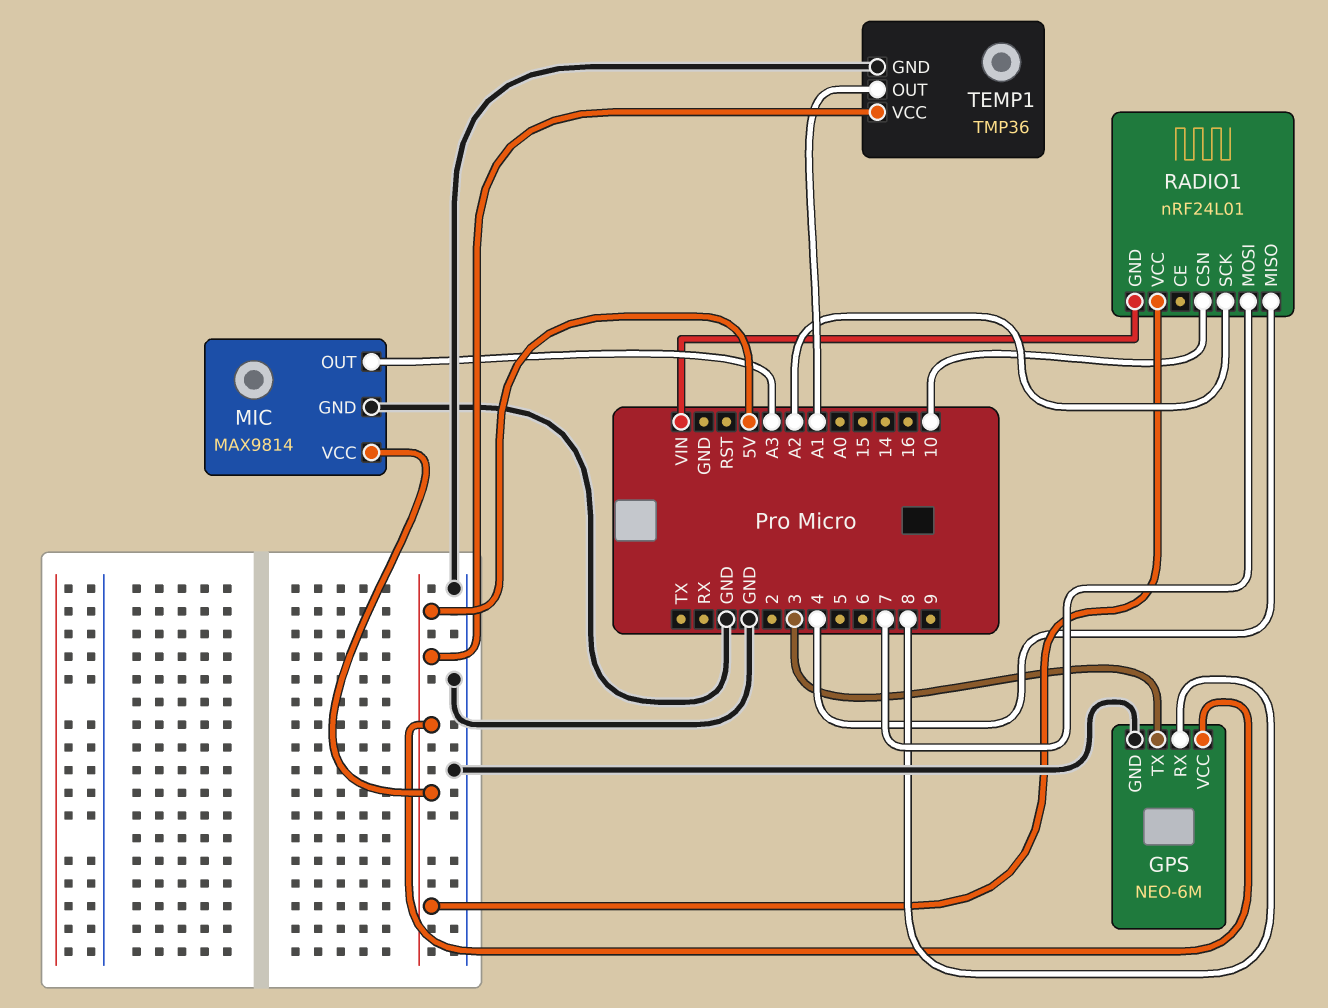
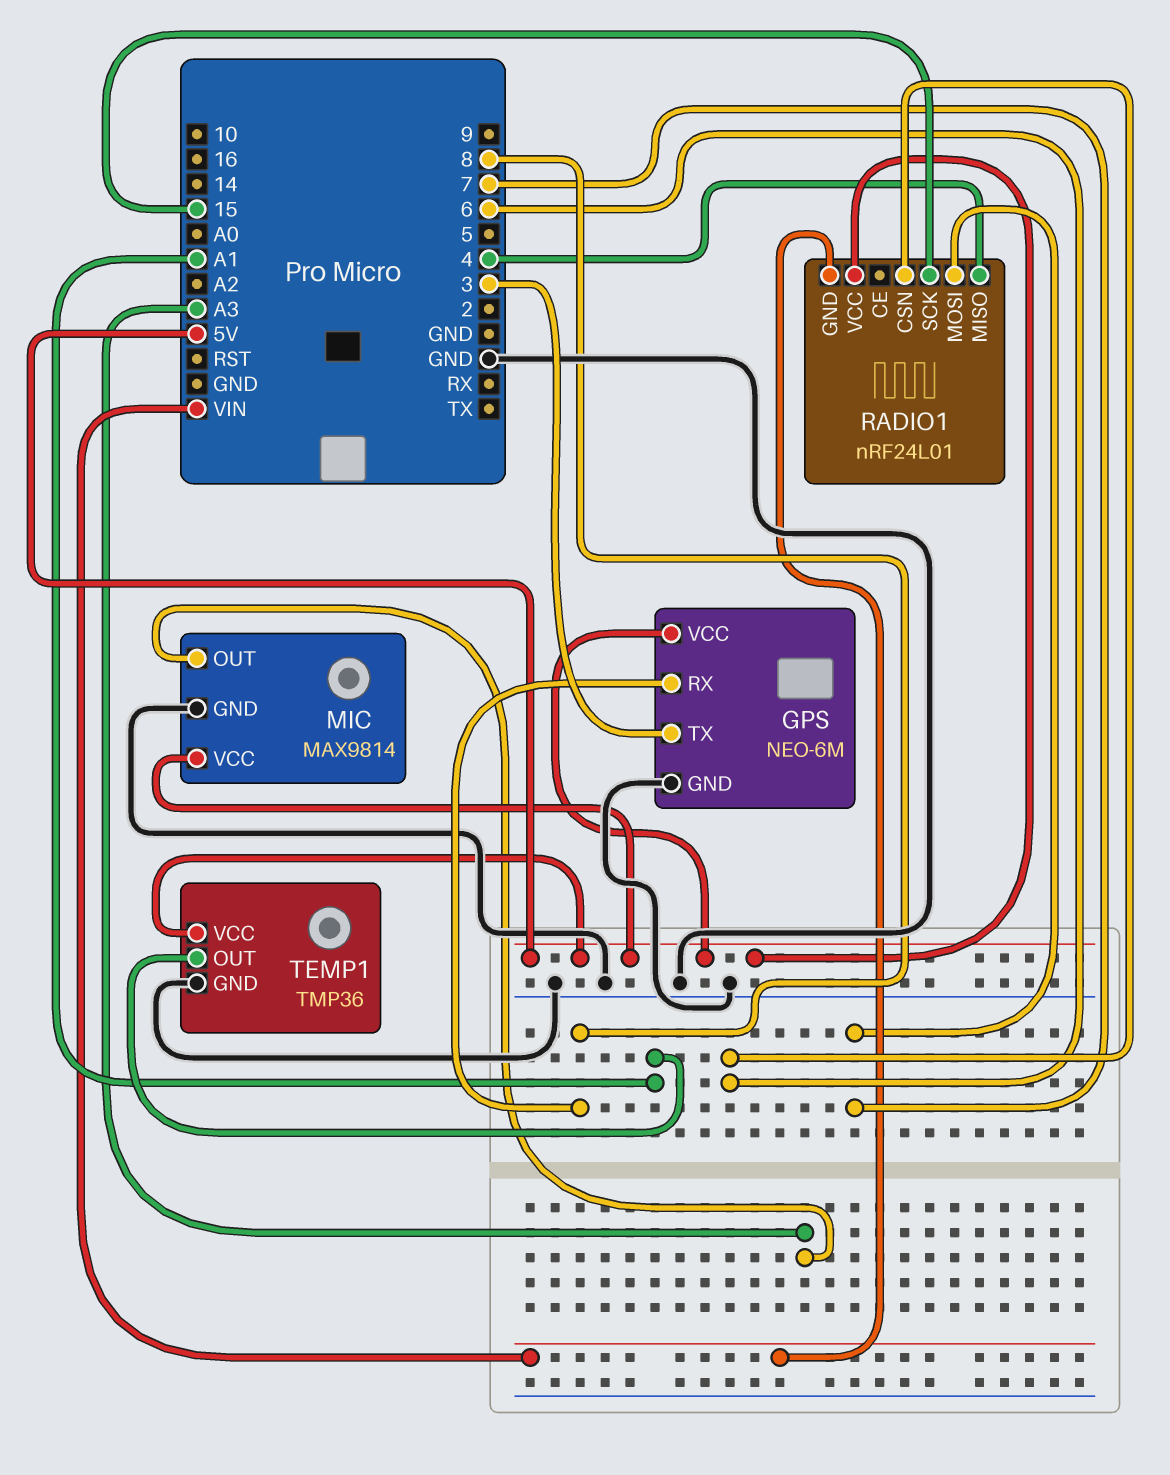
RADIO1 pin CSN: 10 -> 6
RADIO1 pin SCK: A2 -> 15

